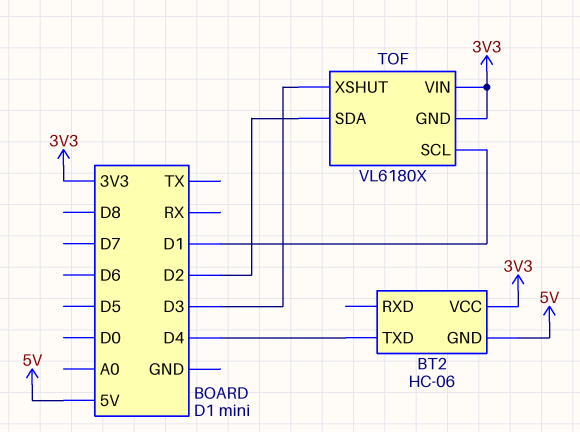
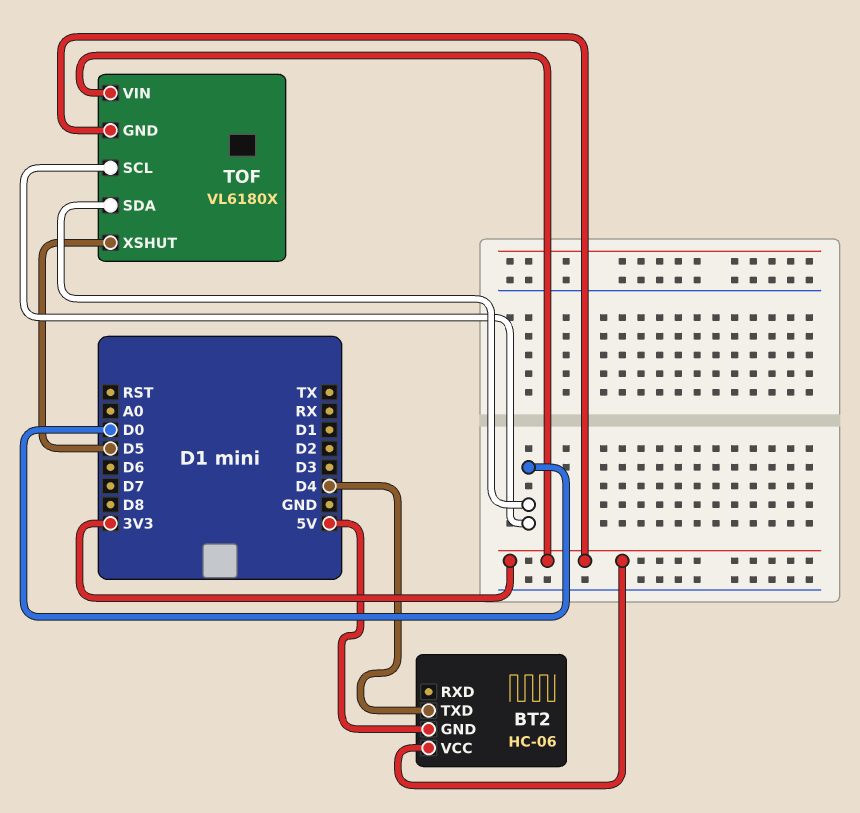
TOF pin SCL: D1 -> D0
TOF pin SDA: D2 -> D0
TOF pin XSHUT: D3 -> D5

